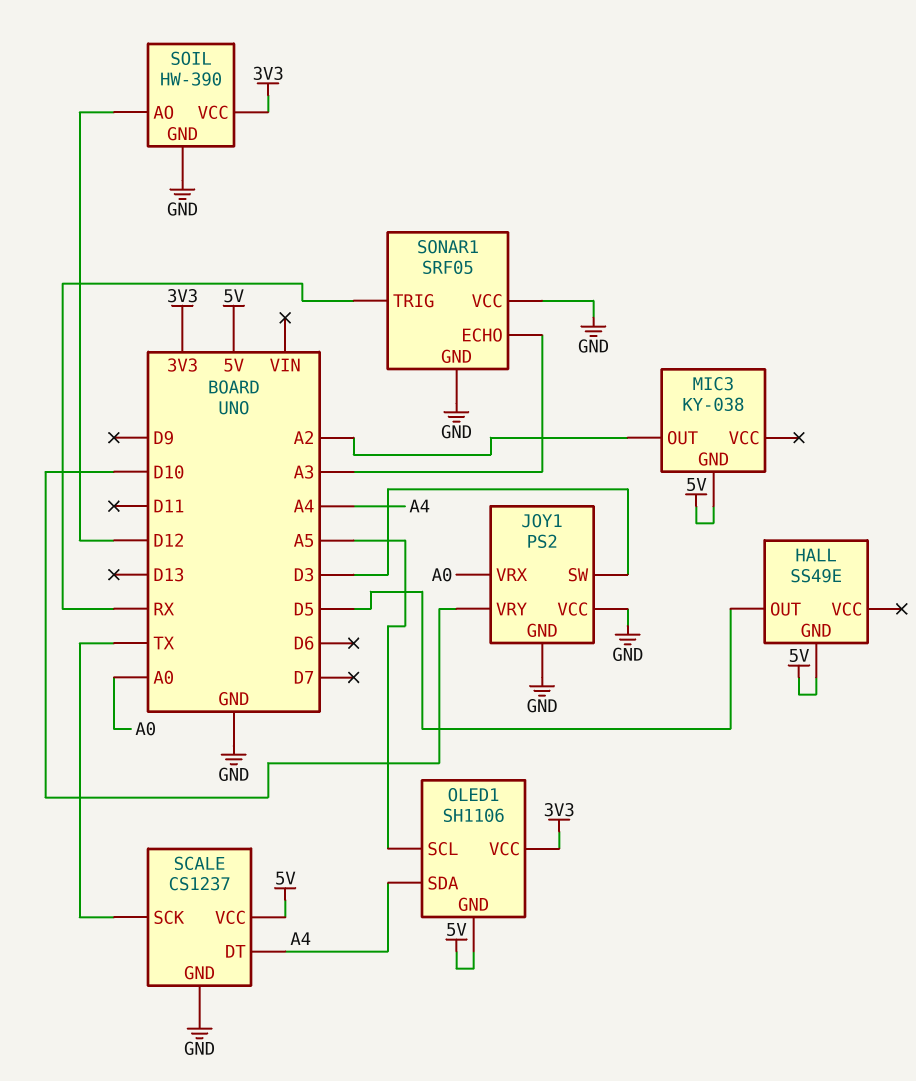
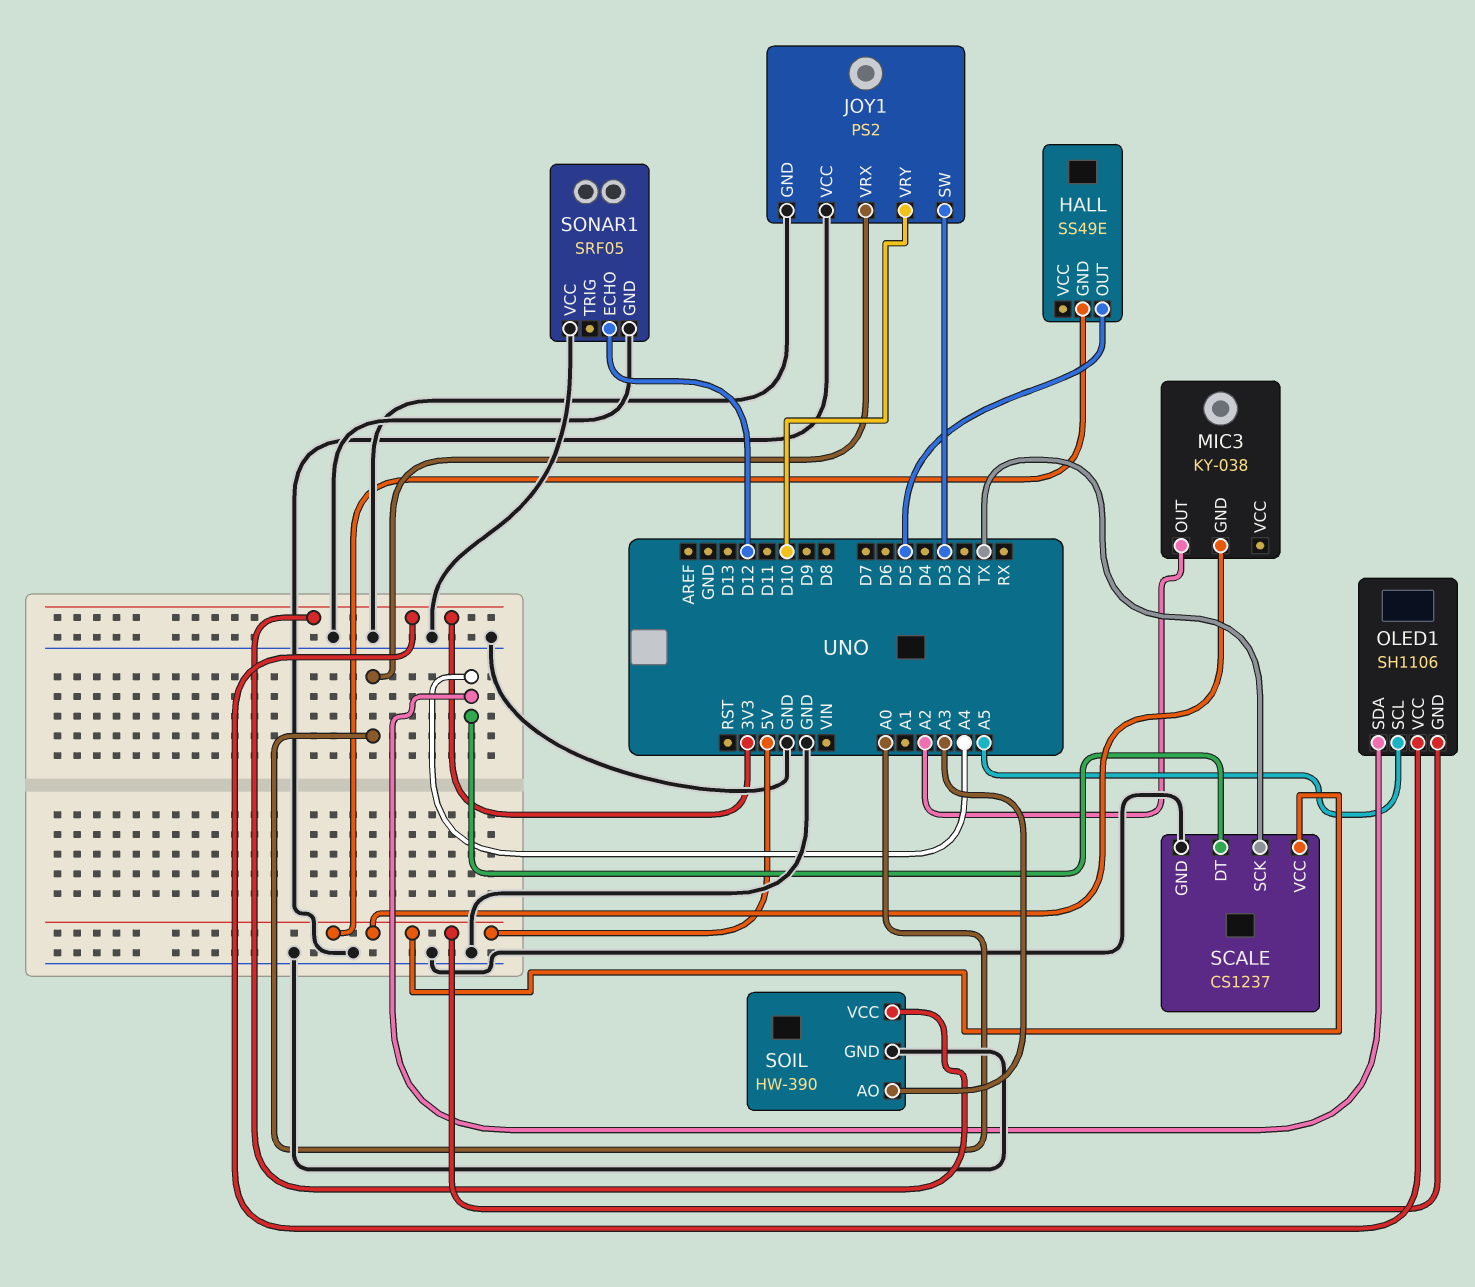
SOIL pin AO: D12 -> A3
SONAR1 pin ECHO: A3 -> D12
SONAR1 pin TRIG: RX -> none

